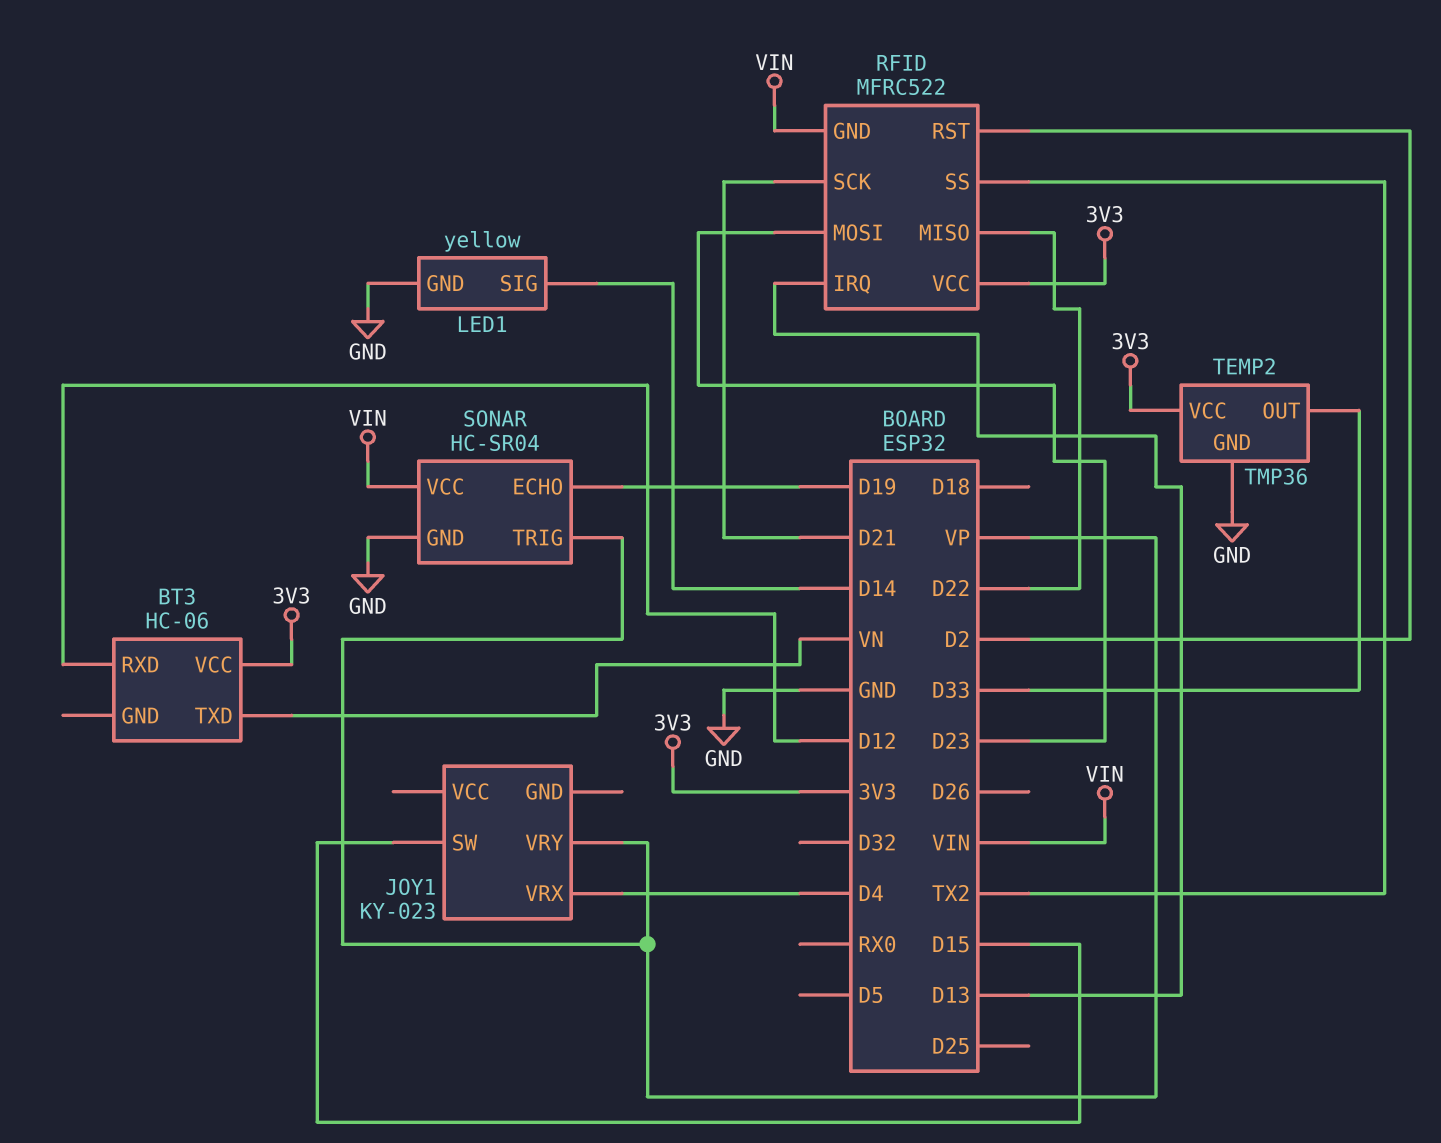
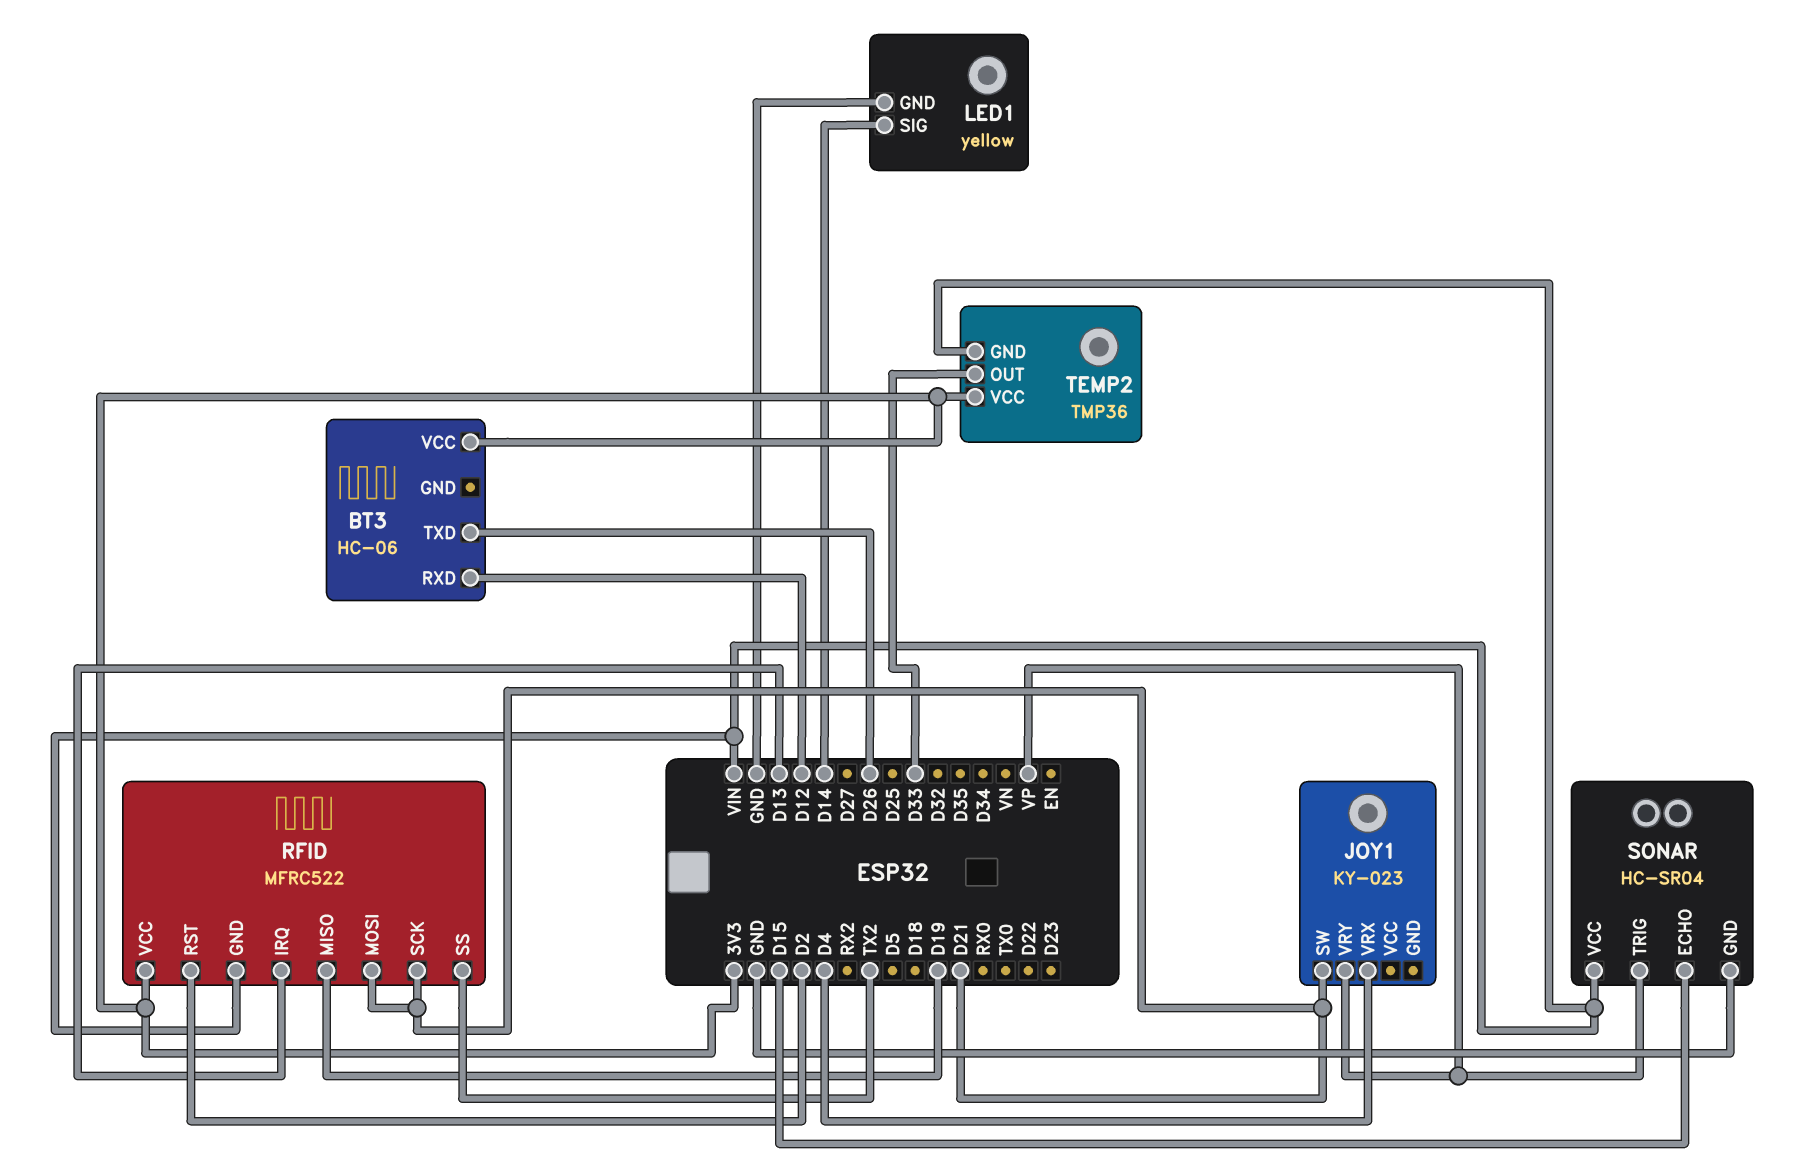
BT3 pin TXD: VN -> D26
JOY1 pin SW: D15 -> D21
RFID pin MISO: D22 -> D19
RFID pin MOSI: D23 -> D21
SONAR pin ECHO: D19 -> D15
TEMP2 pin GND: GND -> VIN

